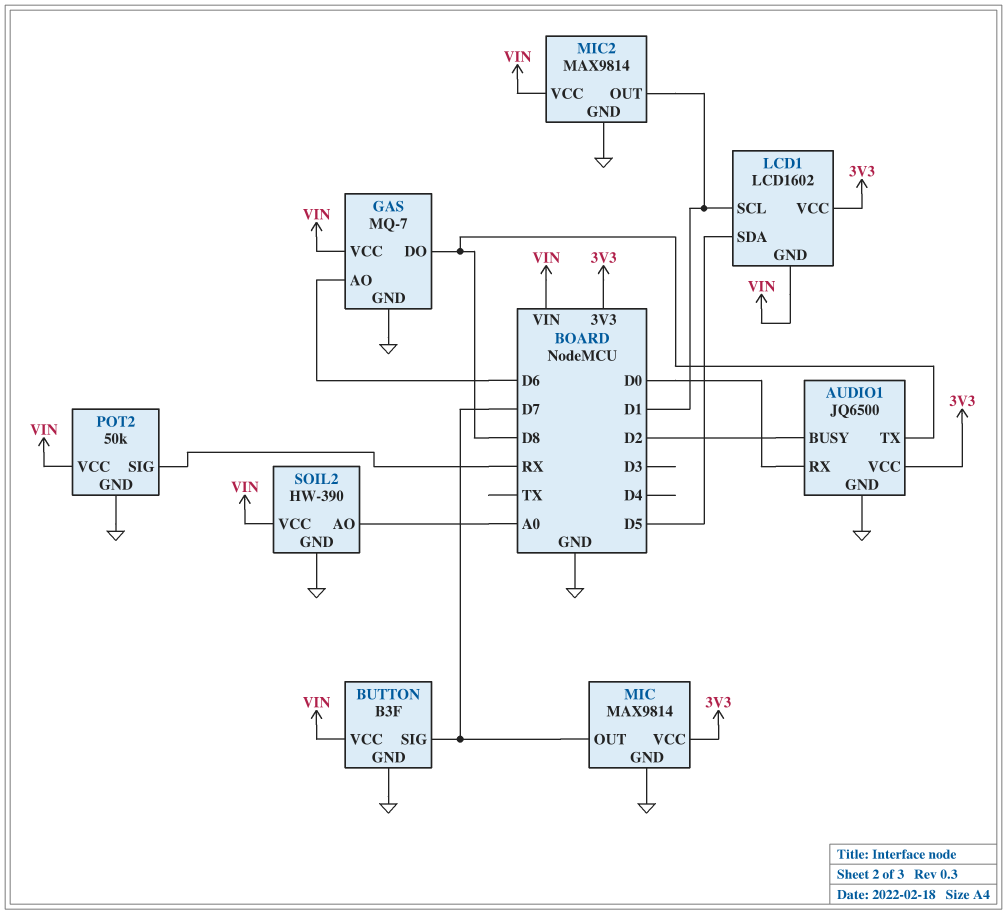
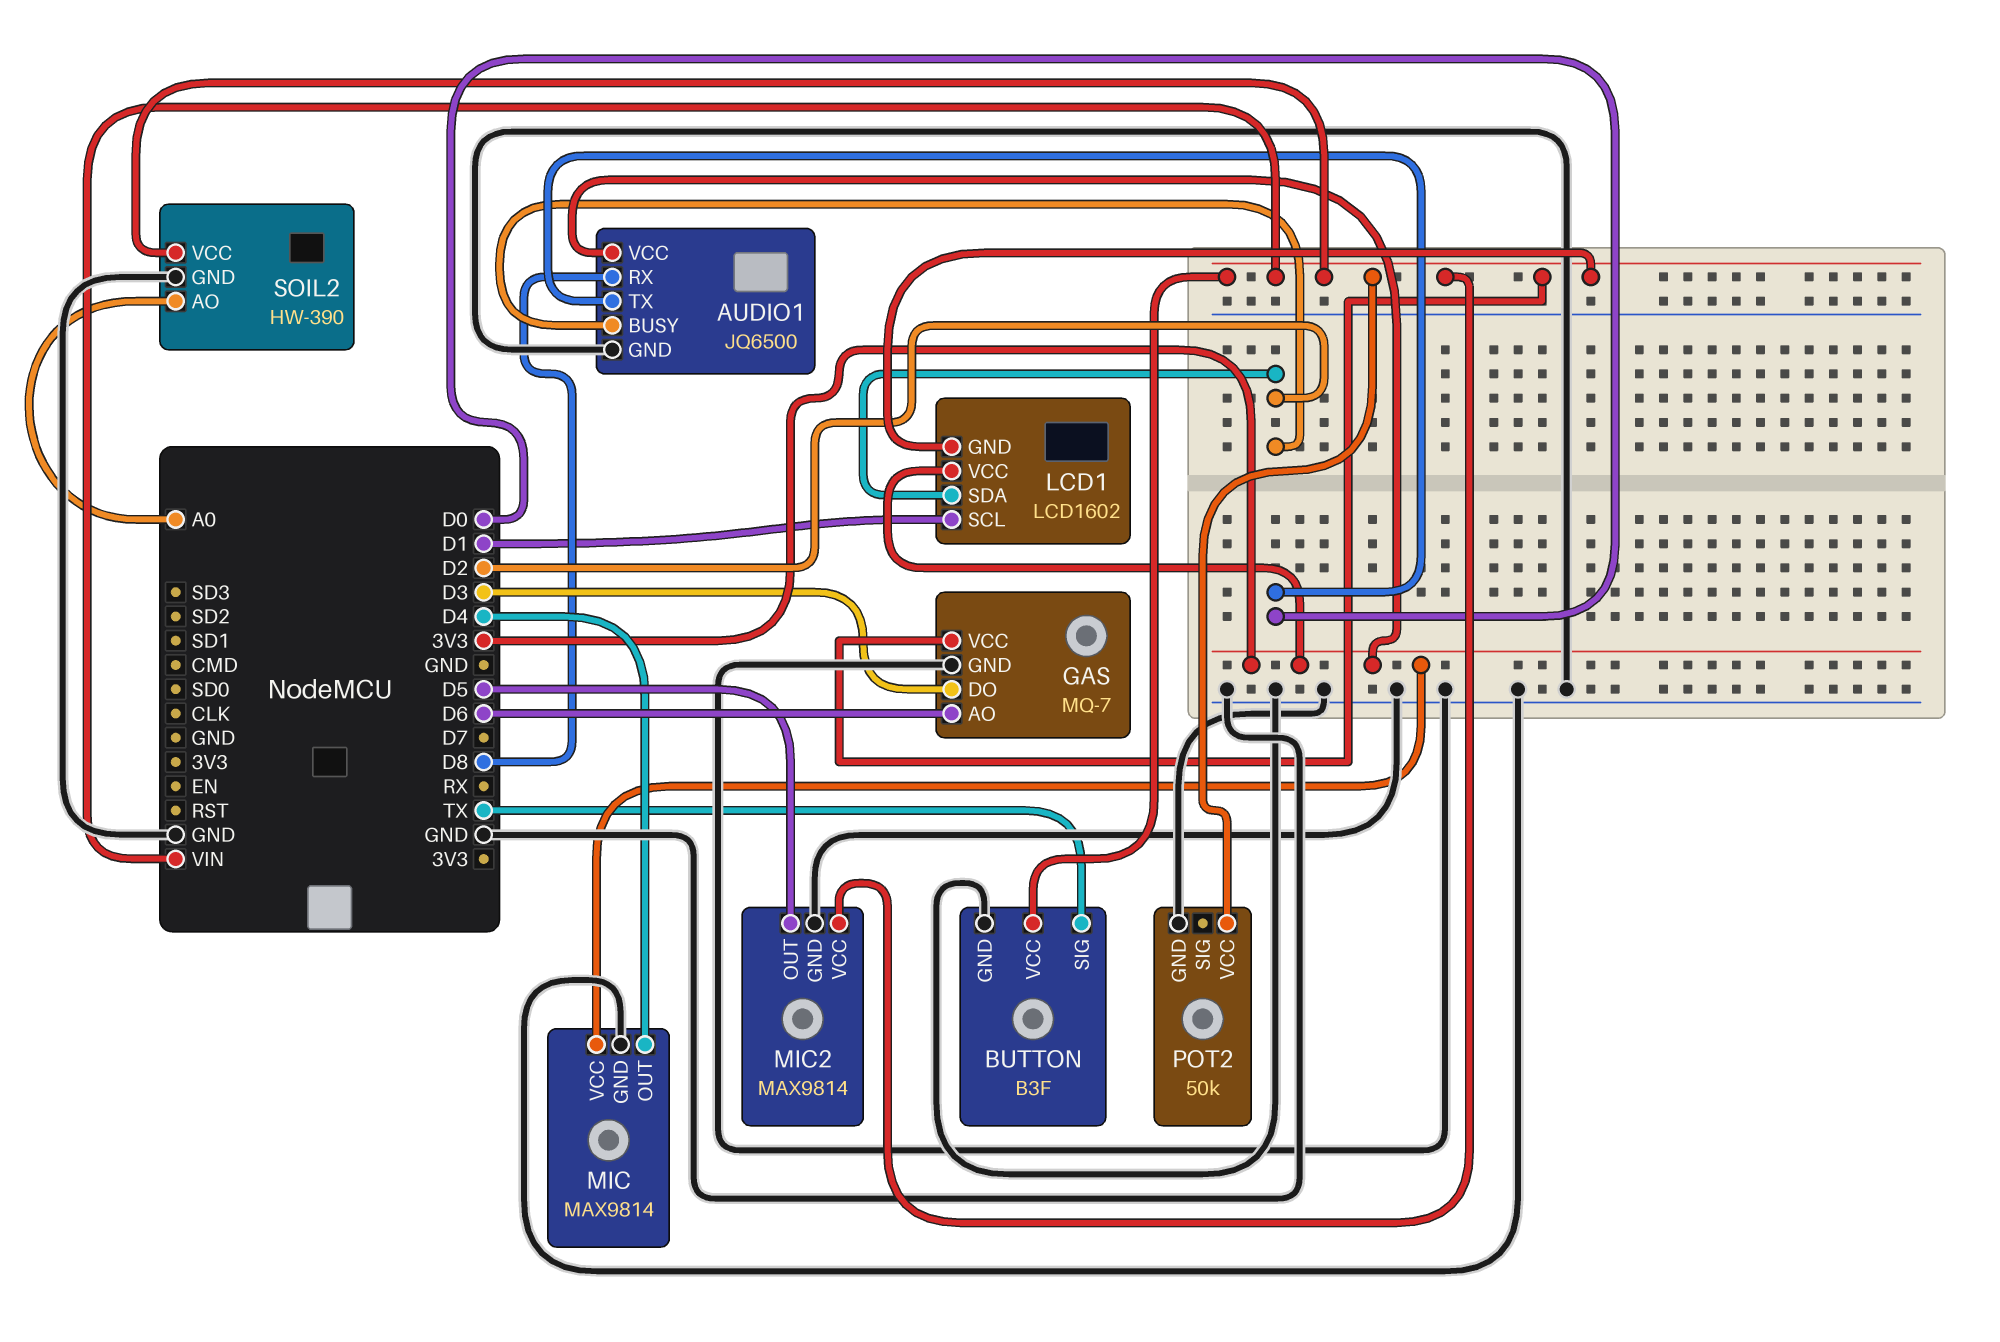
AUDIO1 pin RX: D0 -> D8
AUDIO1 pin TX: D8 -> D0
BUTTON pin SIG: D7 -> TX
GAS pin DO: D8 -> D3
LCD1 pin SDA: D5 -> D2
MIC pin OUT: D7 -> D4
MIC2 pin OUT: D1 -> D5
POT2 pin SIG: RX -> none

